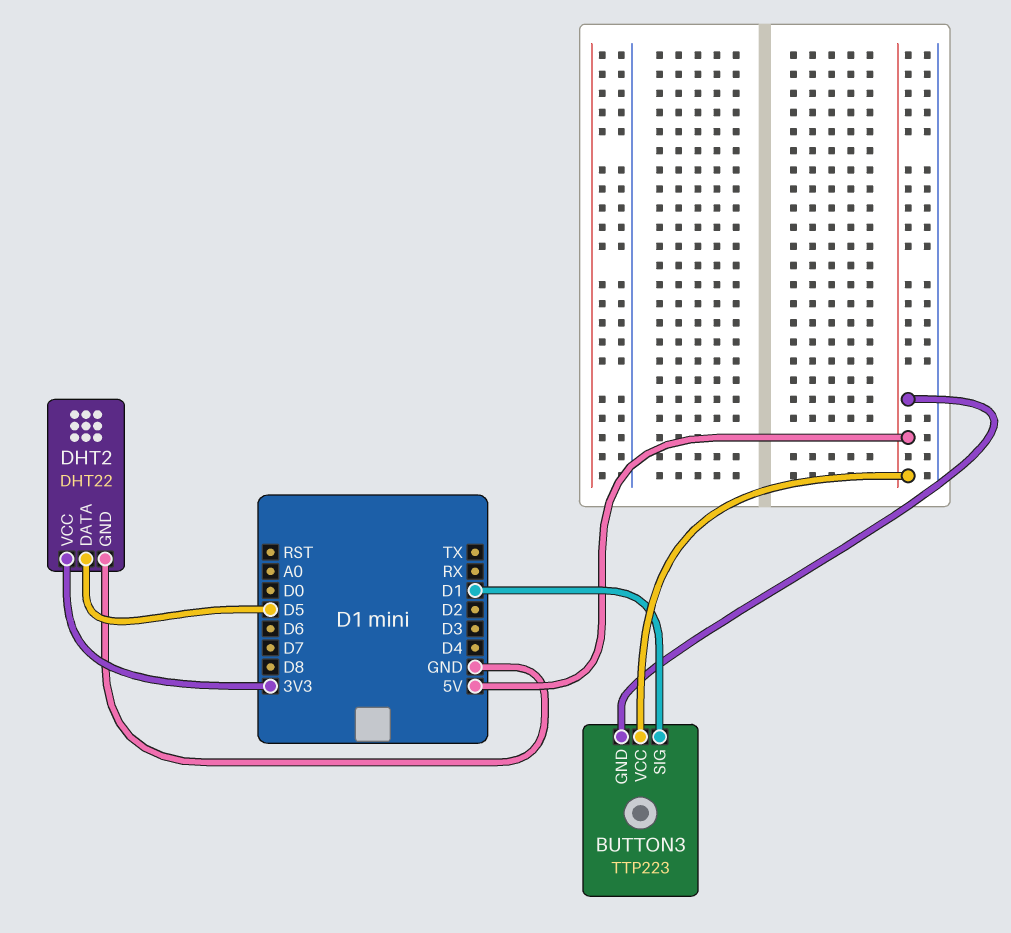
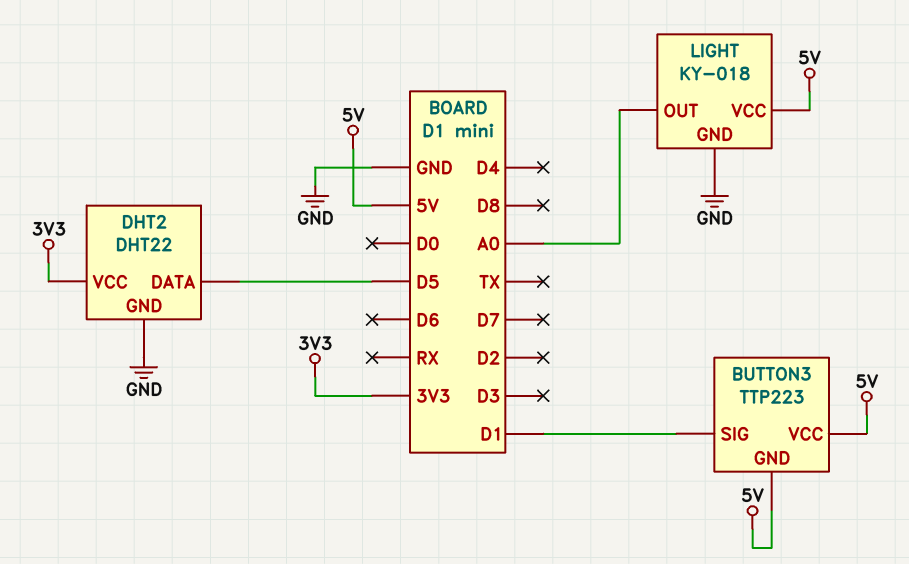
LIGHT: none -> KY-018
LIGHT pin GND: none -> GND
LIGHT pin OUT: none -> A0
LIGHT pin VCC: none -> 5V

